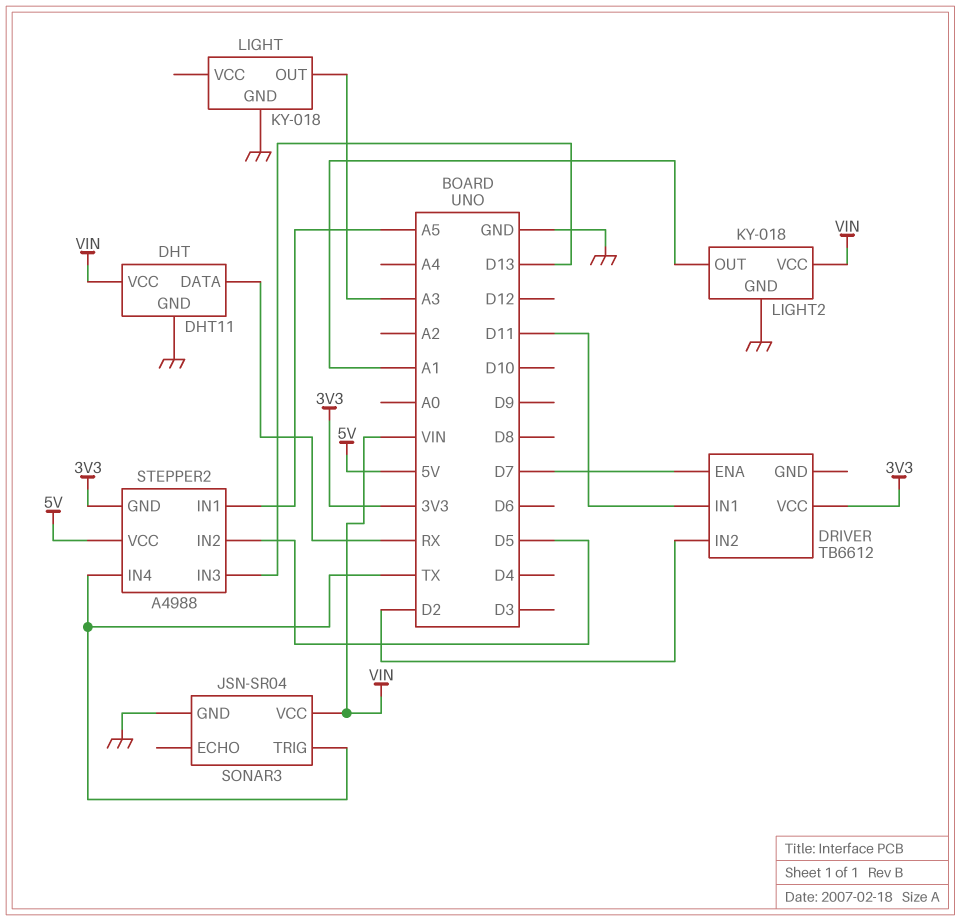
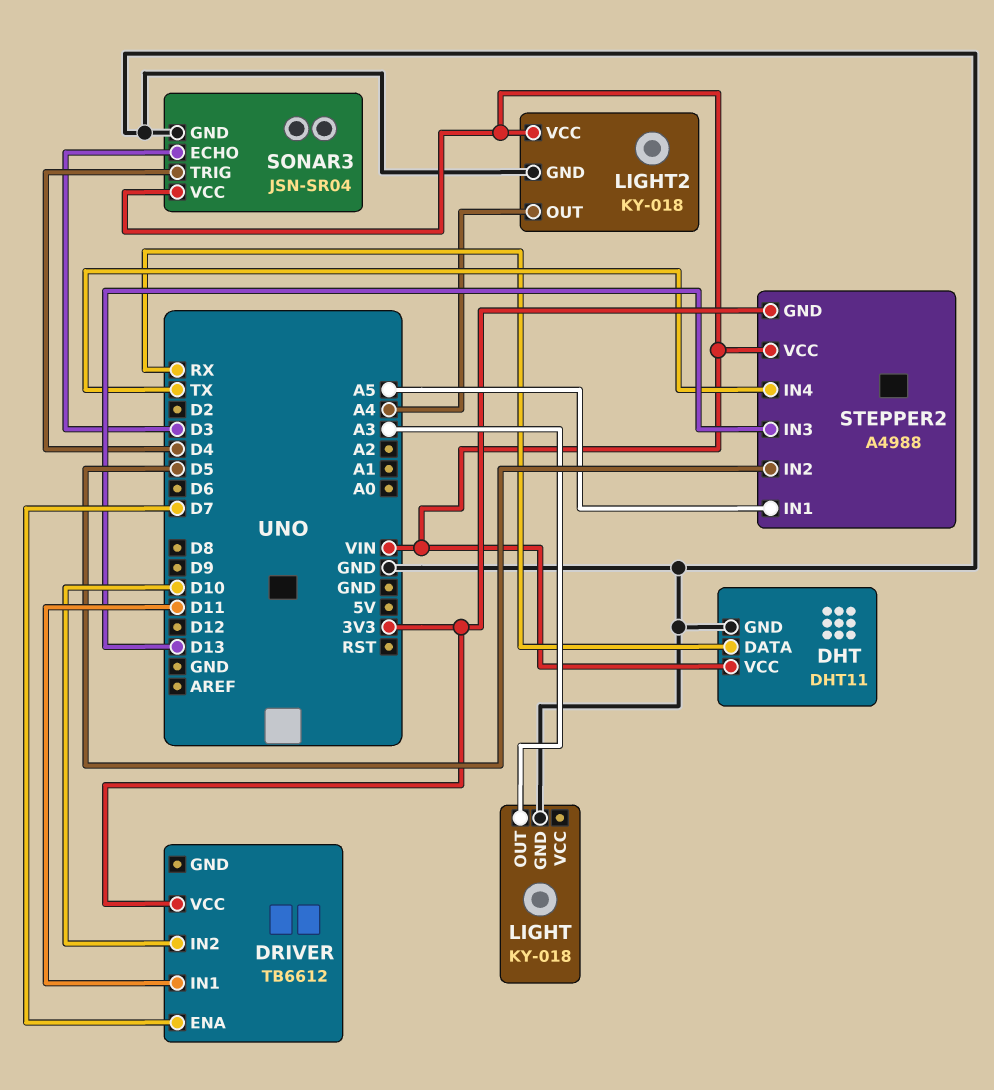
DRIVER pin IN2: D2 -> D10
LIGHT2 pin OUT: A1 -> A4
SONAR3 pin ECHO: none -> D3
SONAR3 pin TRIG: TX -> D4
STEPPER2 pin VCC: 5V -> VIN

